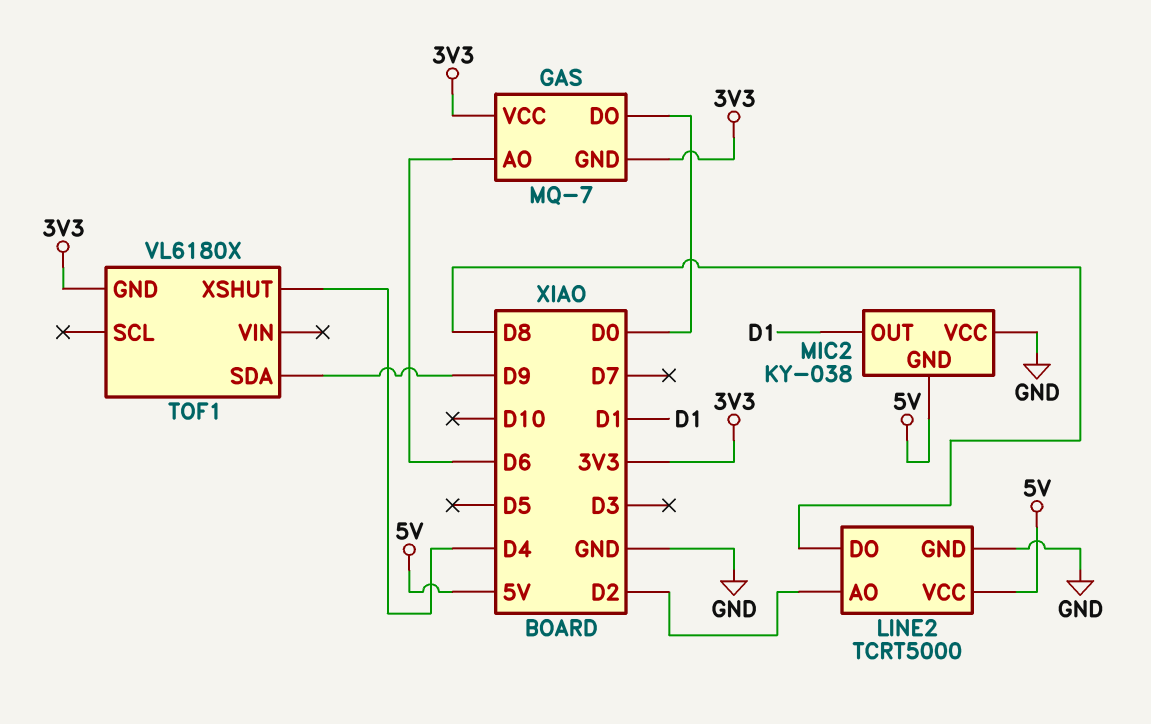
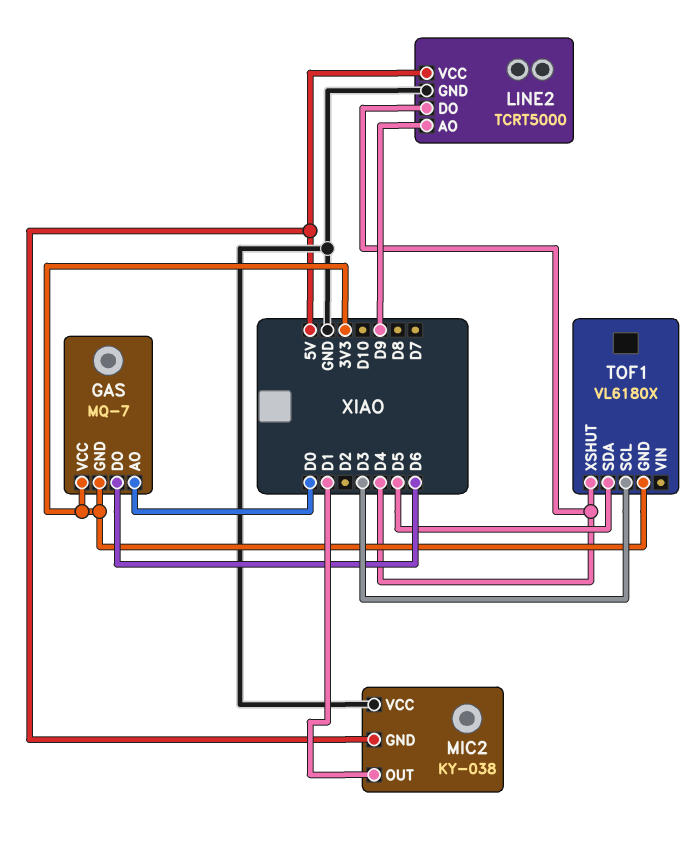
GAS pin AO: D6 -> D0
GAS pin DO: D0 -> D6
LINE2 pin AO: D2 -> D9
LINE2 pin DO: D8 -> D4
TOF1 pin SCL: none -> D3
TOF1 pin SDA: D9 -> D5

